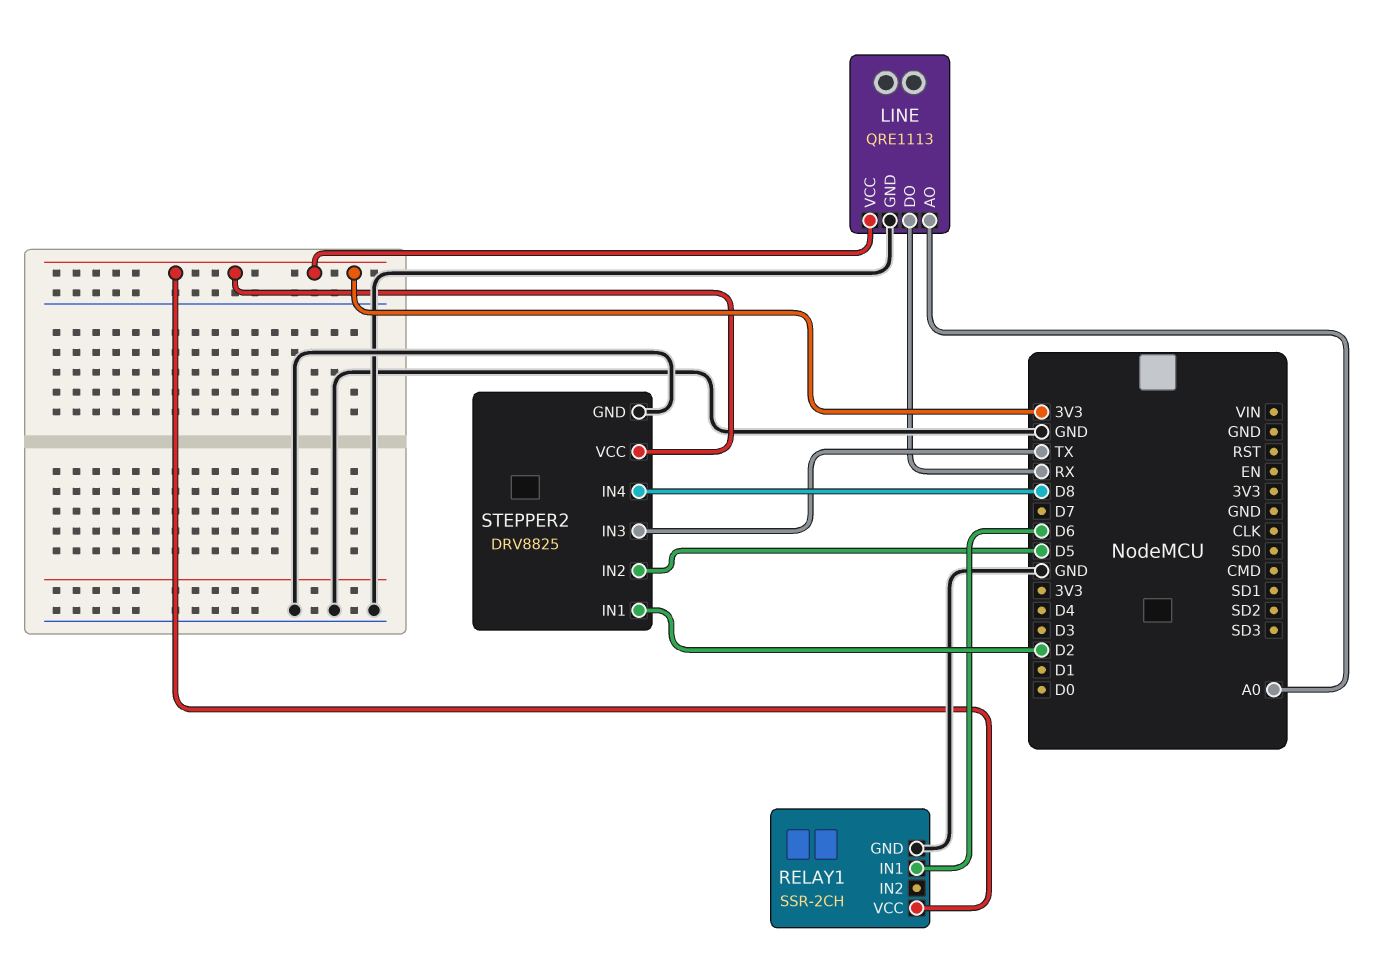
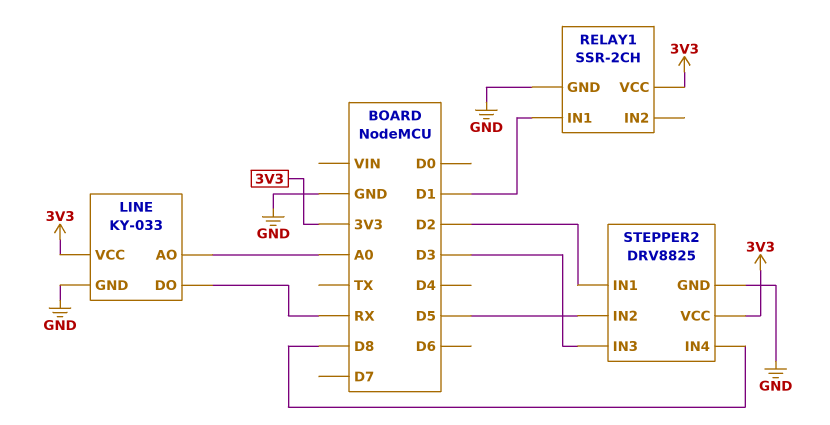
LINE: QRE1113 -> KY-033
RELAY1 pin IN1: D6 -> D1
STEPPER2 pin IN3: TX -> D3

